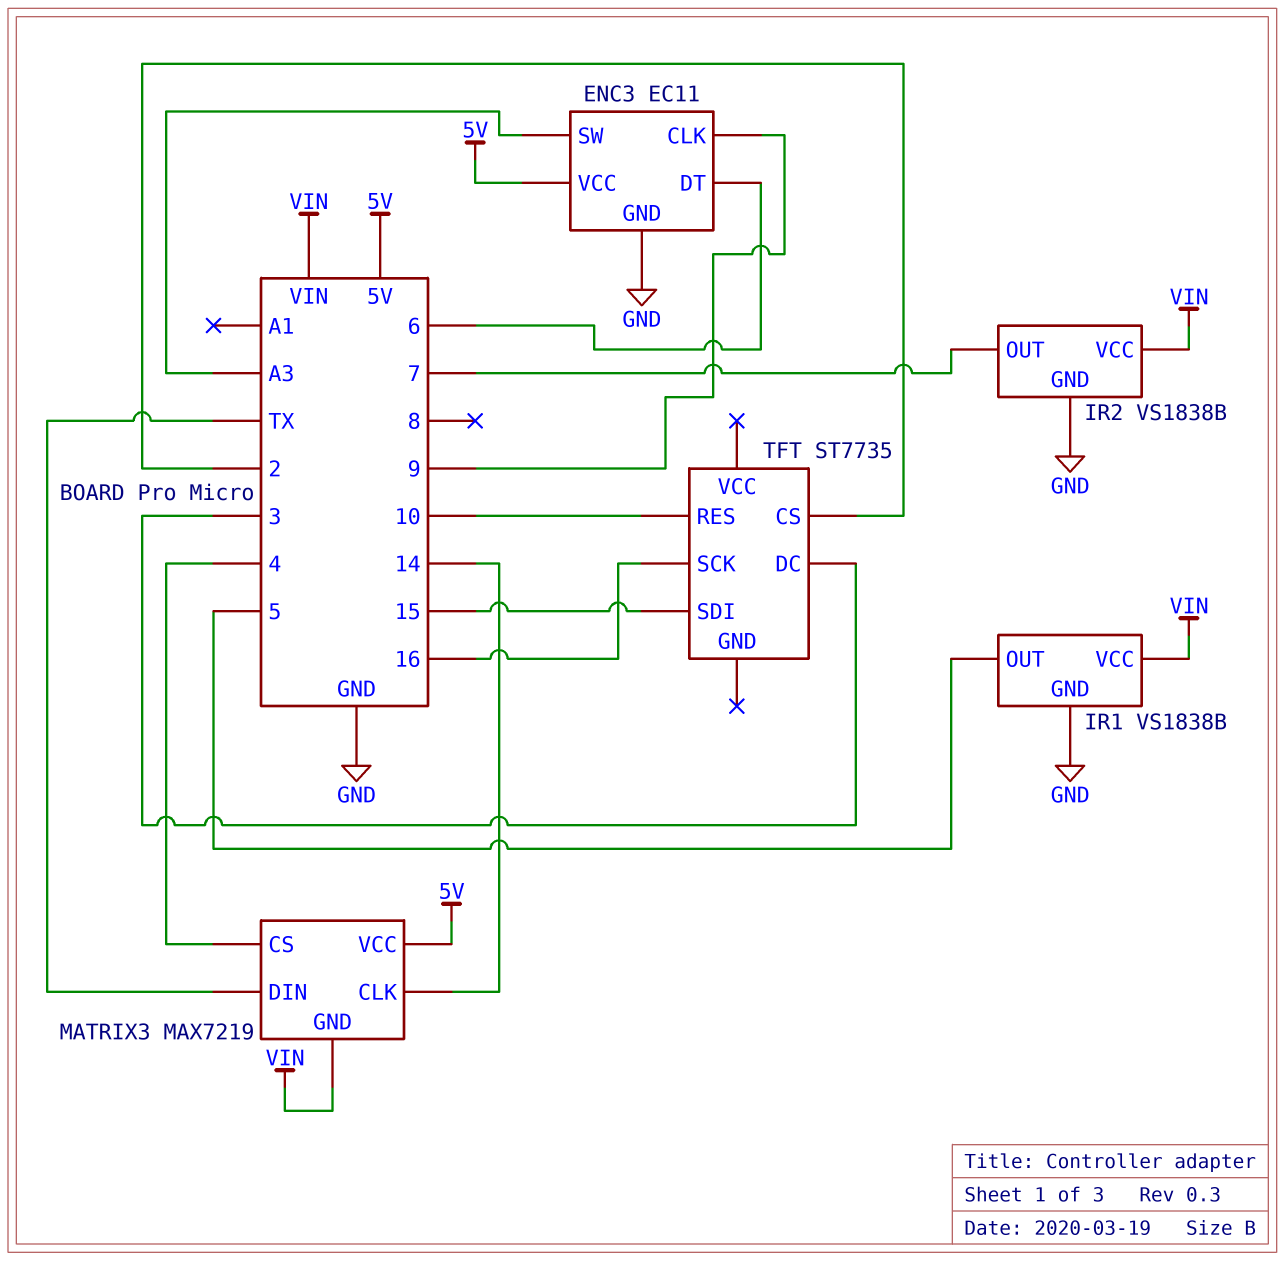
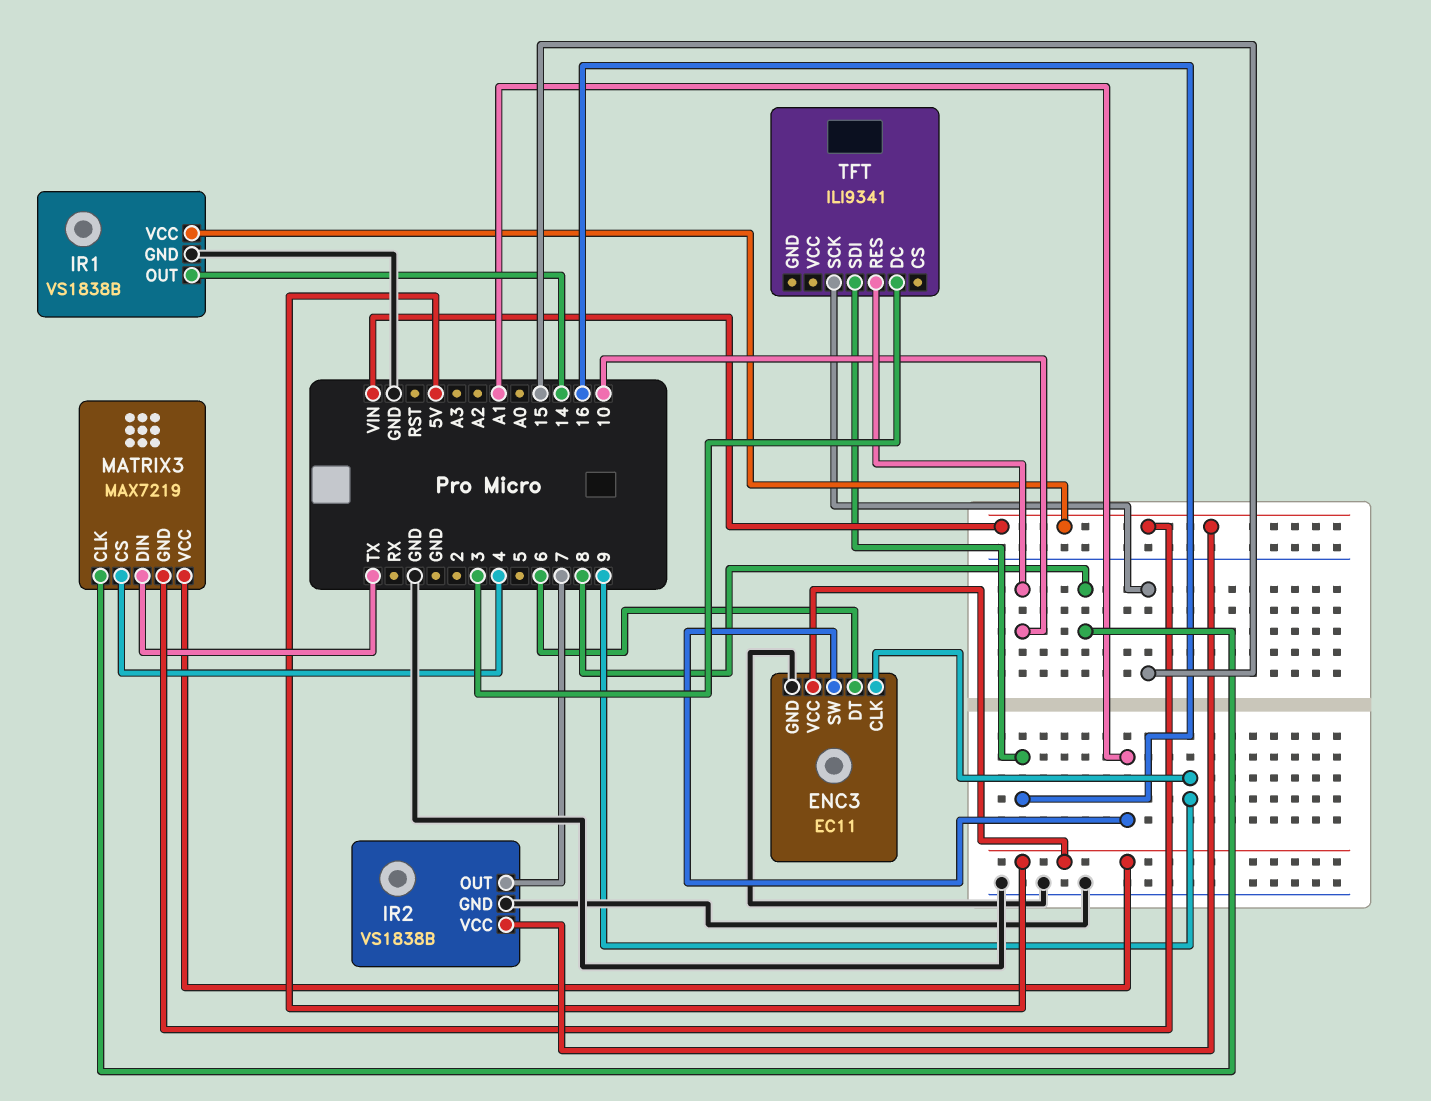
ENC3 pin SW: A3 -> A1
IR1 pin OUT: 5 -> 14
MATRIX3 pin CLK: 14 -> 8
TFT: ST7735 -> ILI9341
TFT pin CS: 2 -> none
TFT pin SCK: 16 -> 15
TFT pin SDI: 15 -> 16

